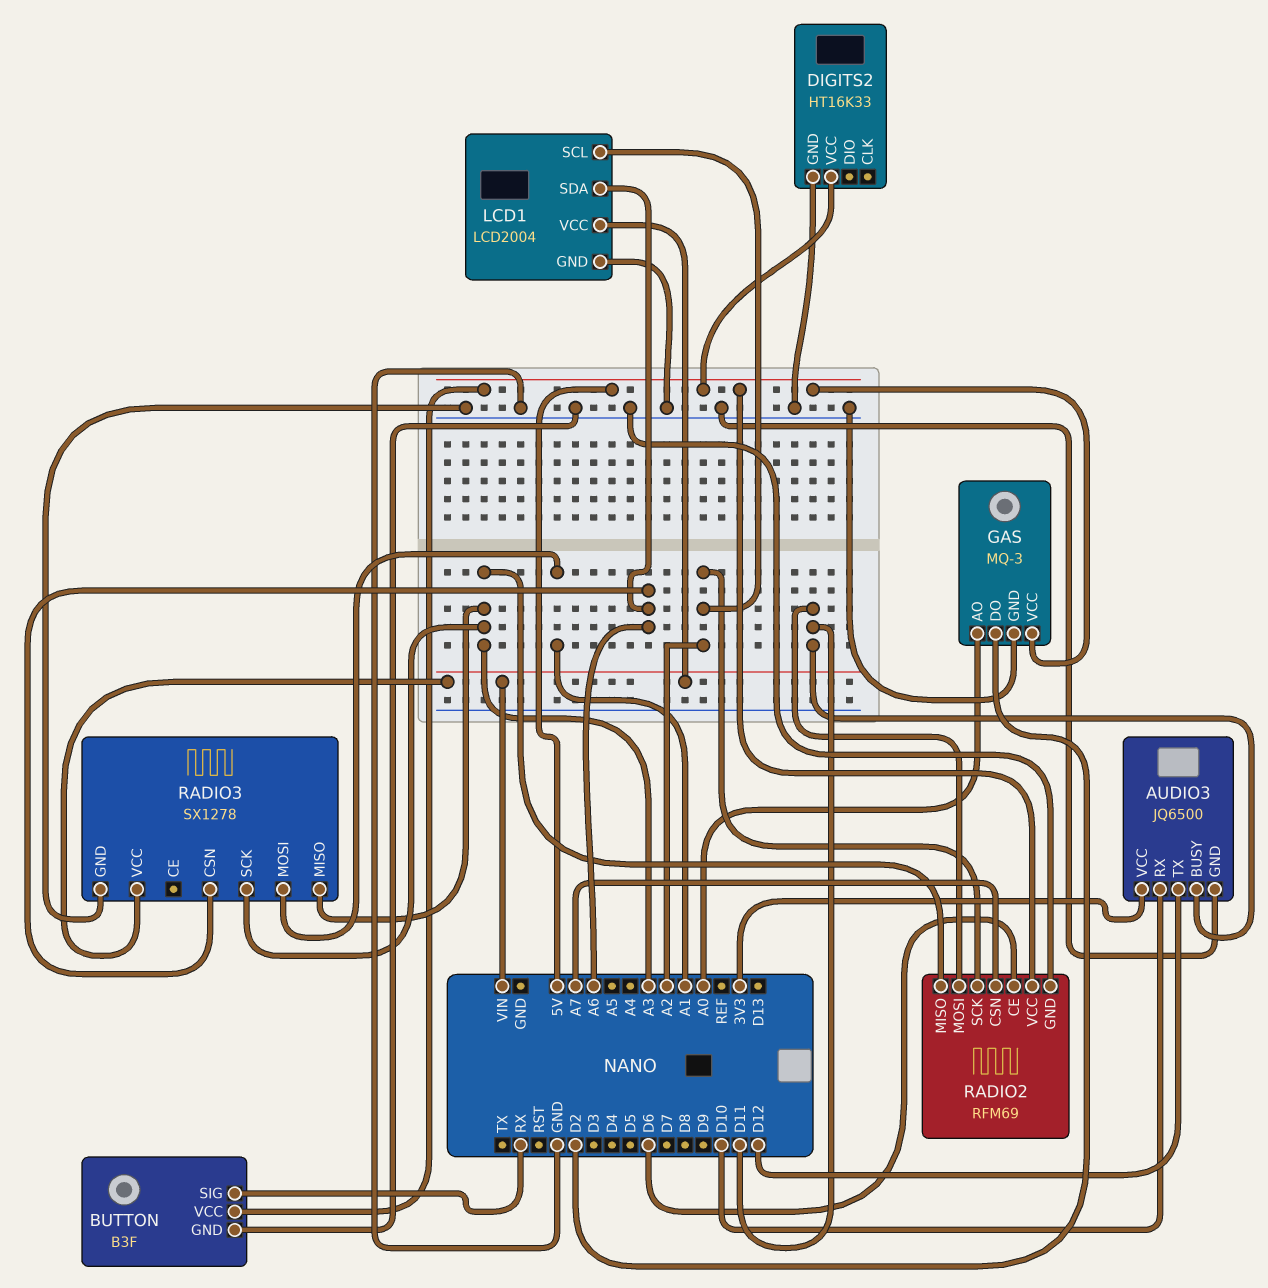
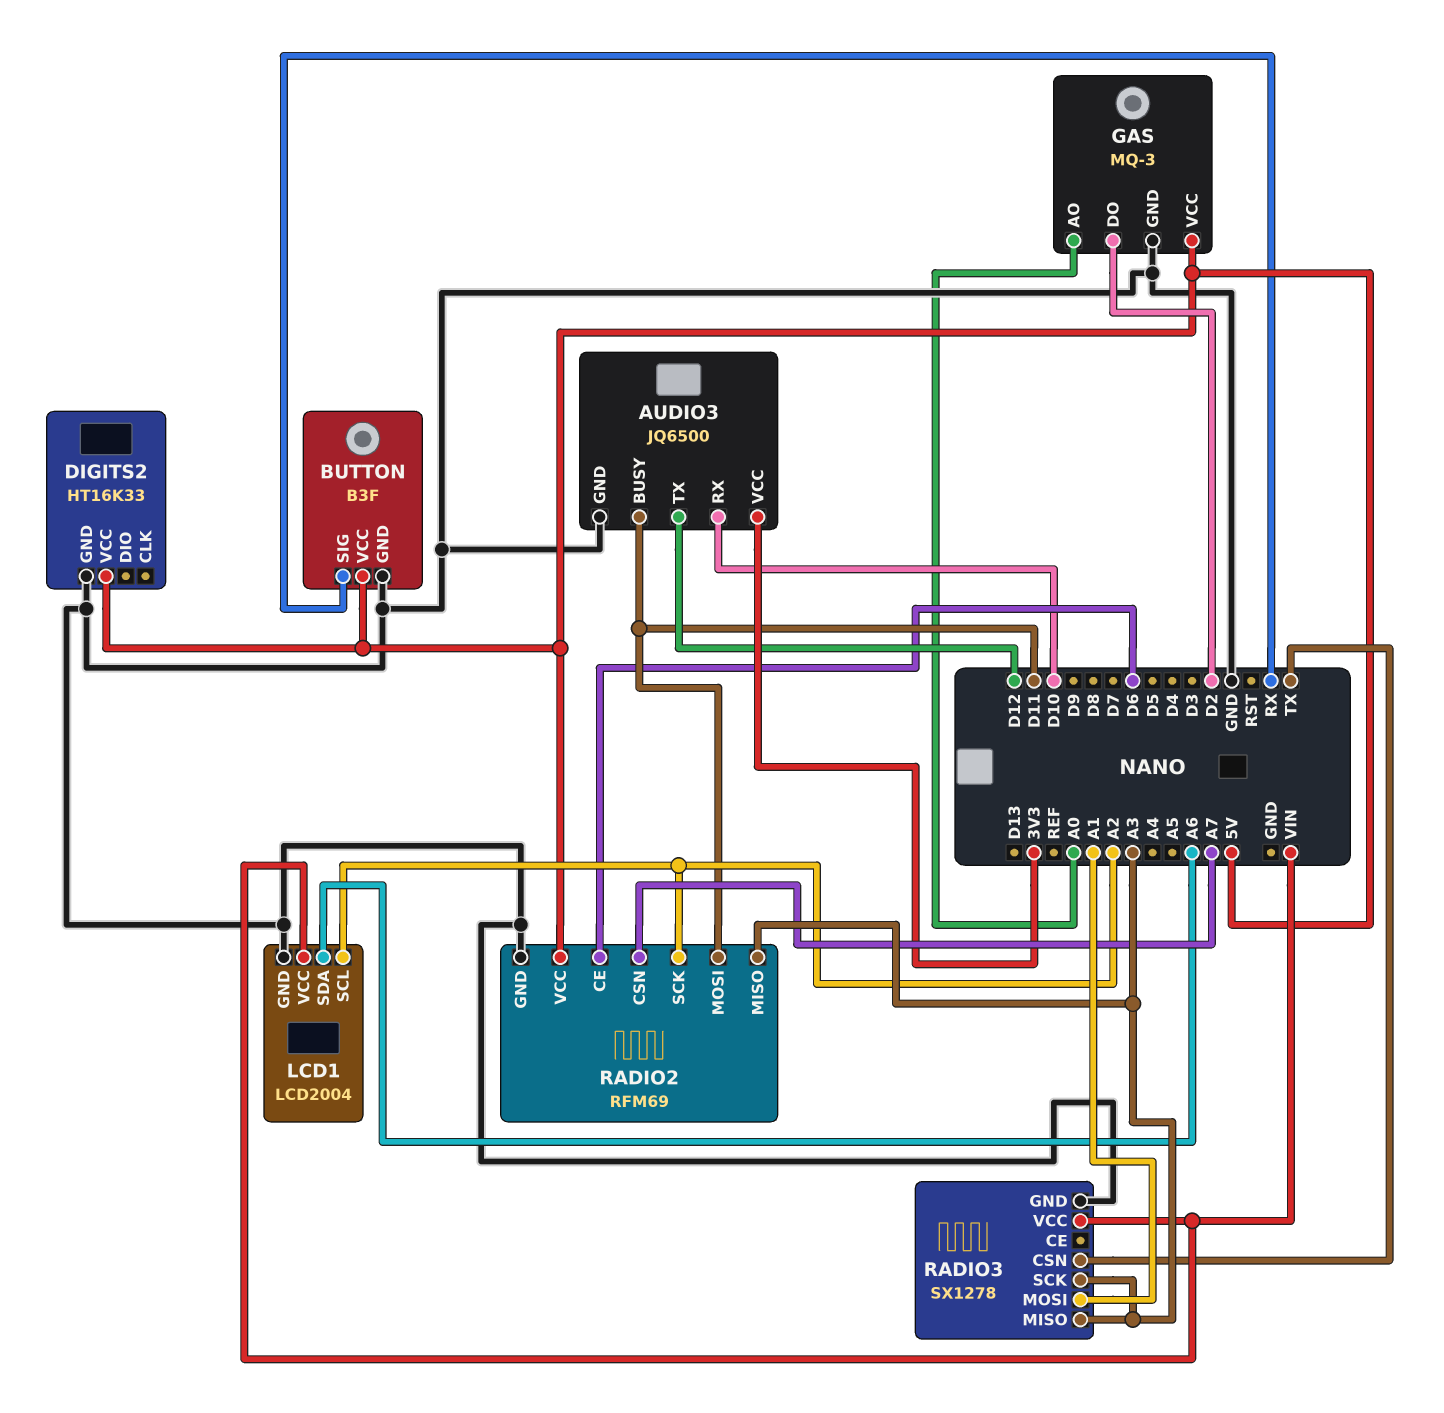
RADIO3 pin CSN: A6 -> TX

